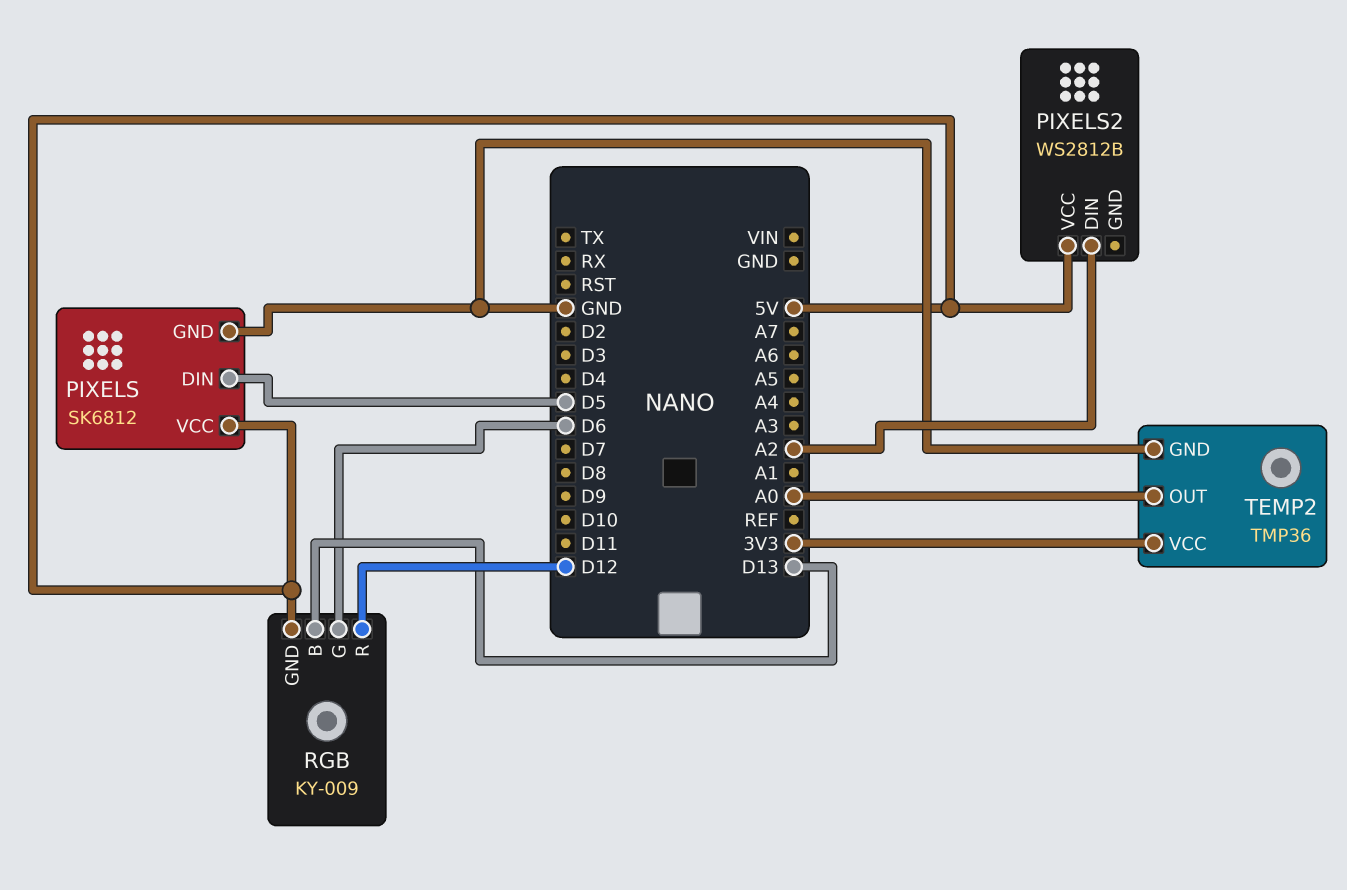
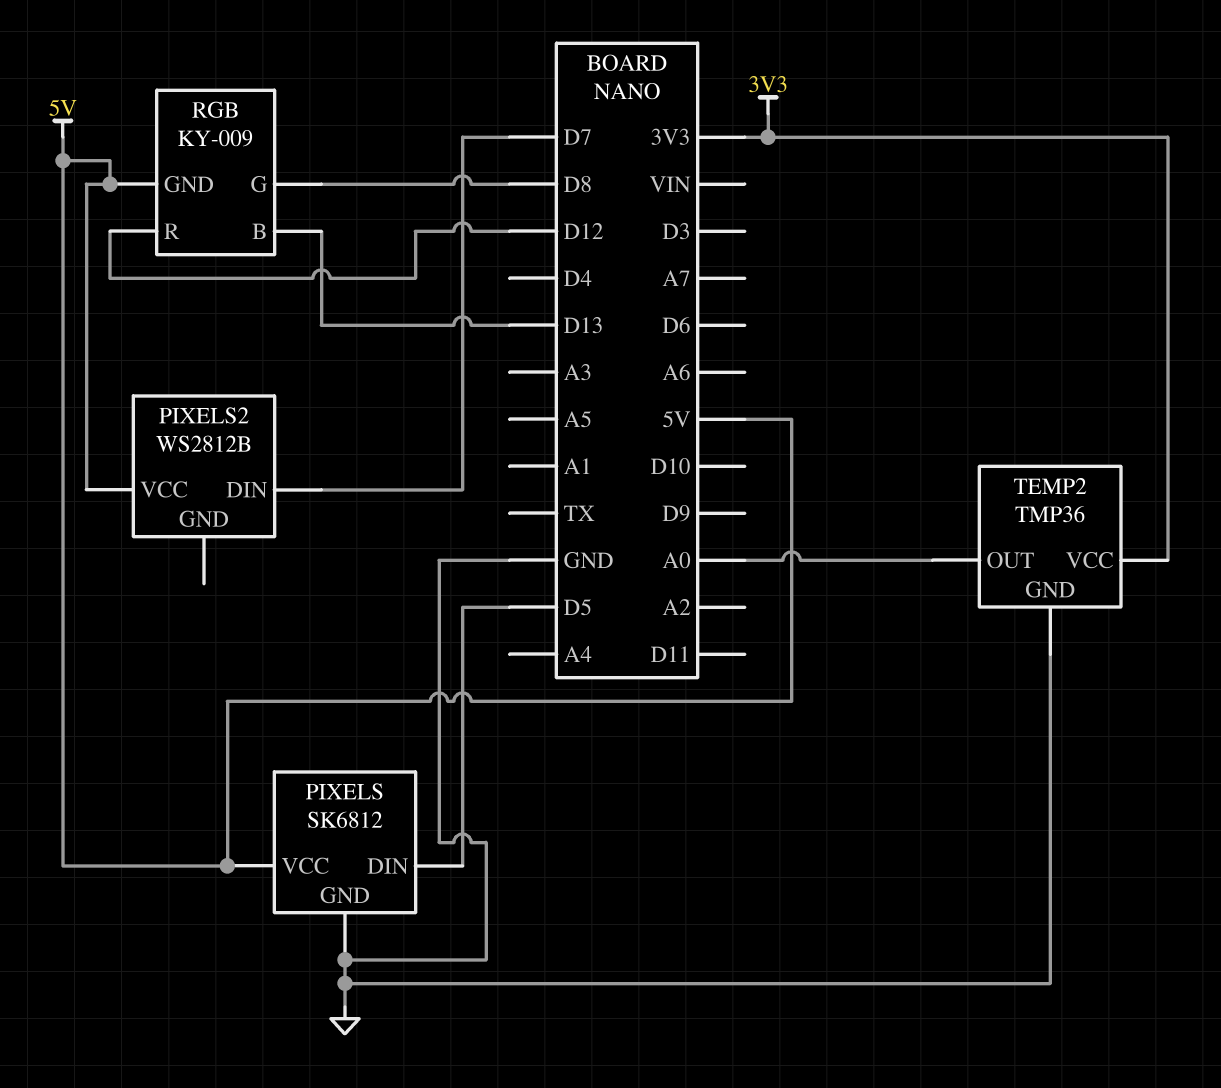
PIXELS2 pin DIN: A2 -> D7
RGB pin G: D6 -> D8

